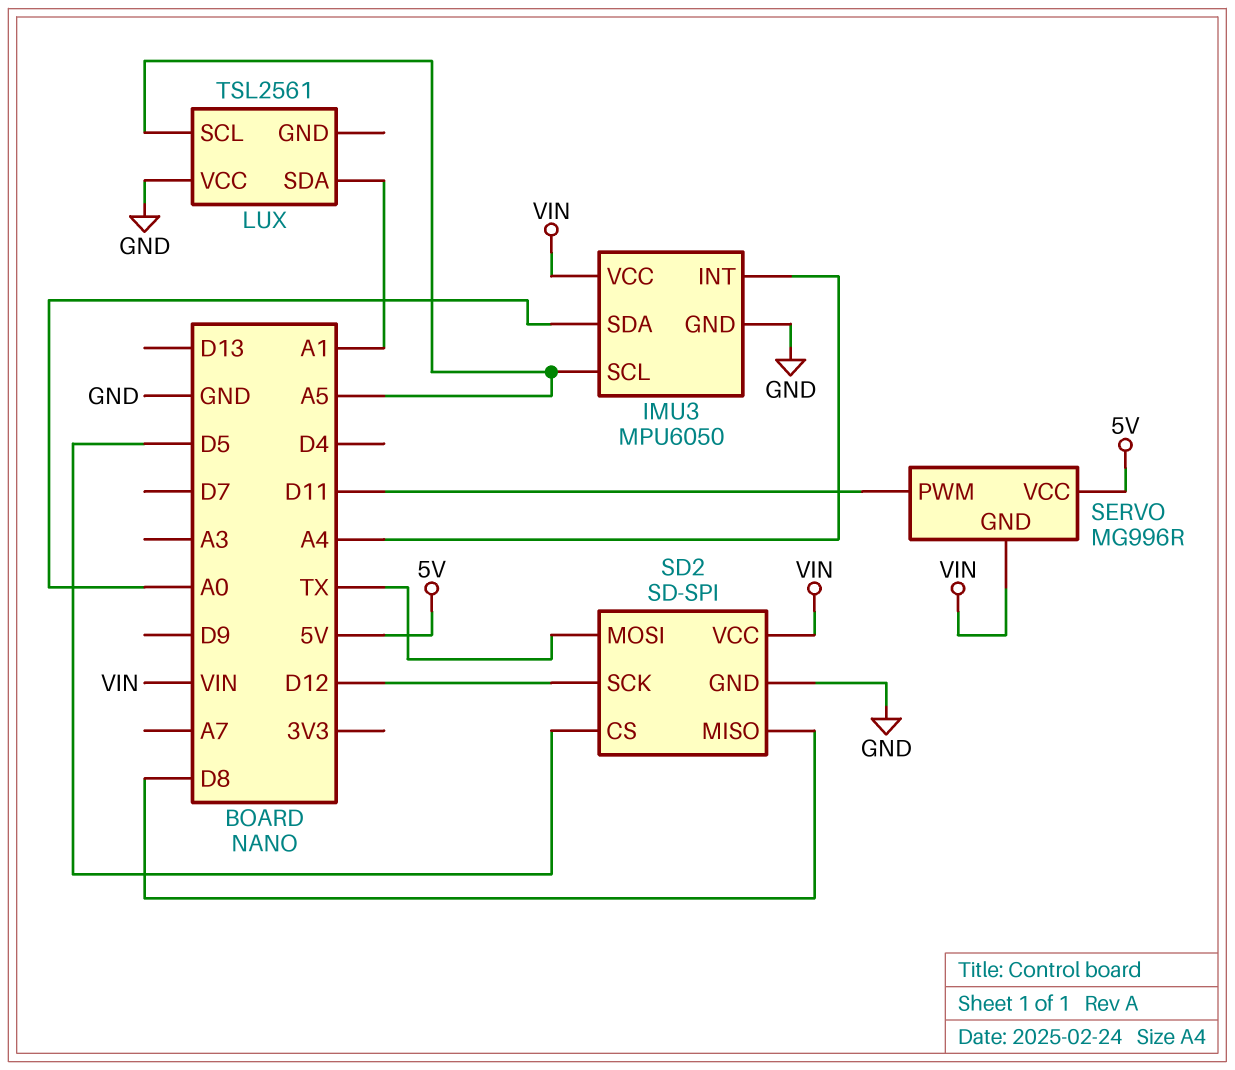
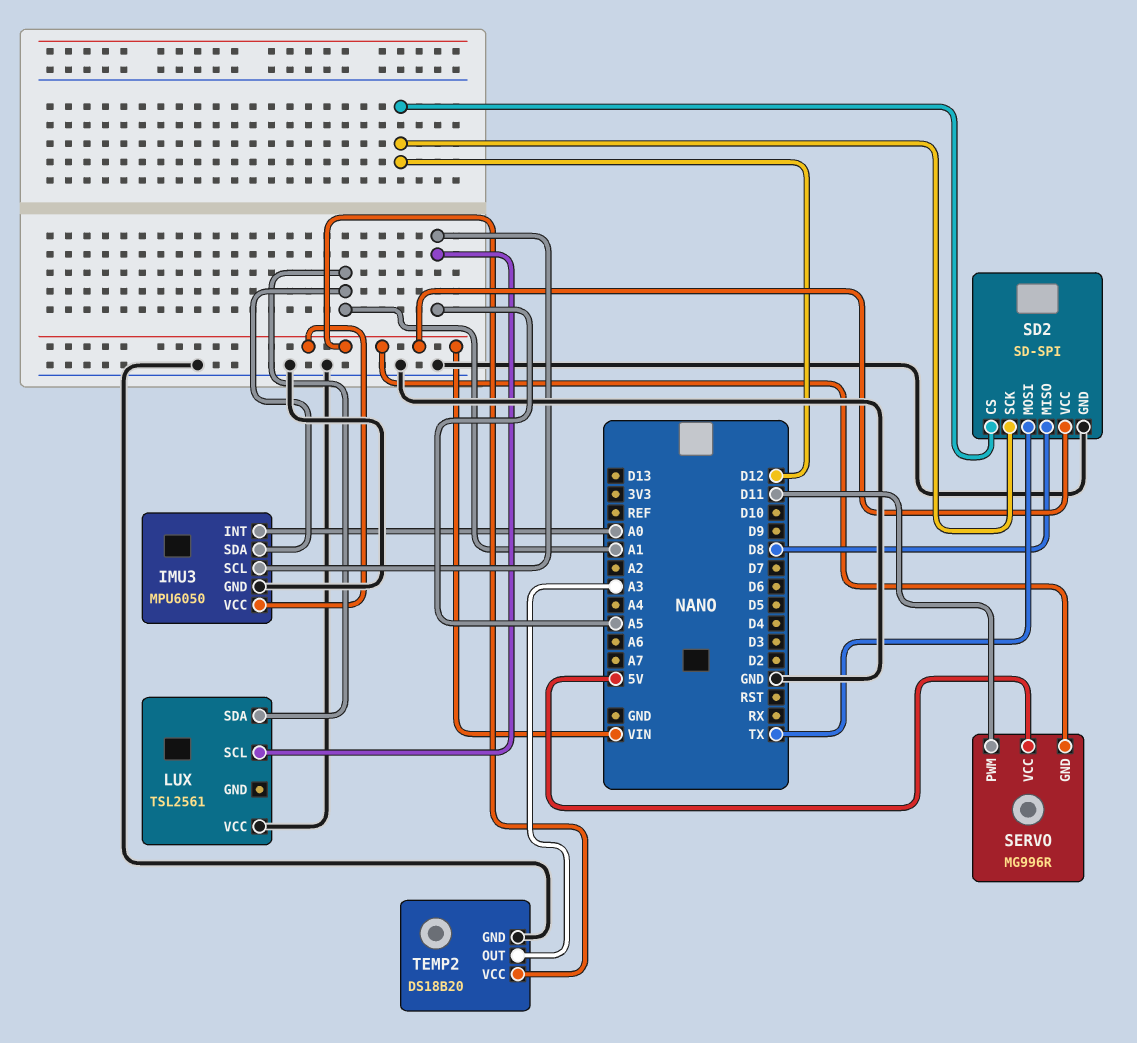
IMU3 pin INT: A4 -> A0
IMU3 pin SDA: A0 -> A1
SD2 pin CS: D5 -> D12
TEMP2: none -> DS18B20
TEMP2 pin GND: none -> GND
TEMP2 pin OUT: none -> A3
TEMP2 pin VCC: none -> VIN

